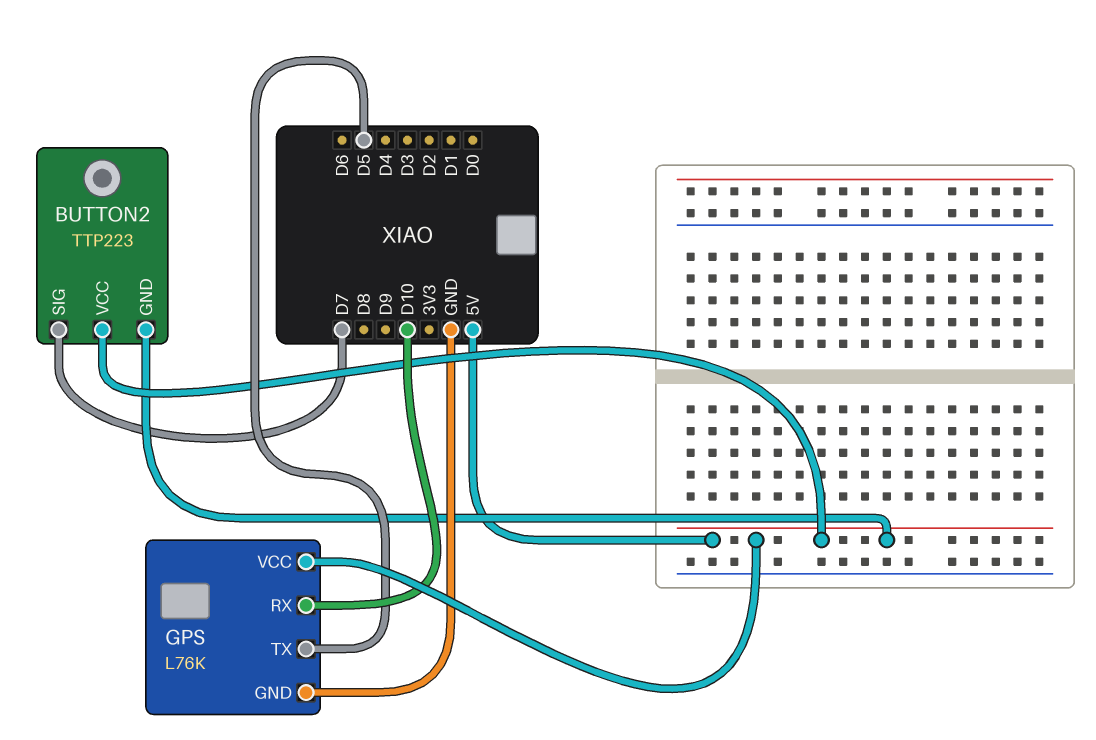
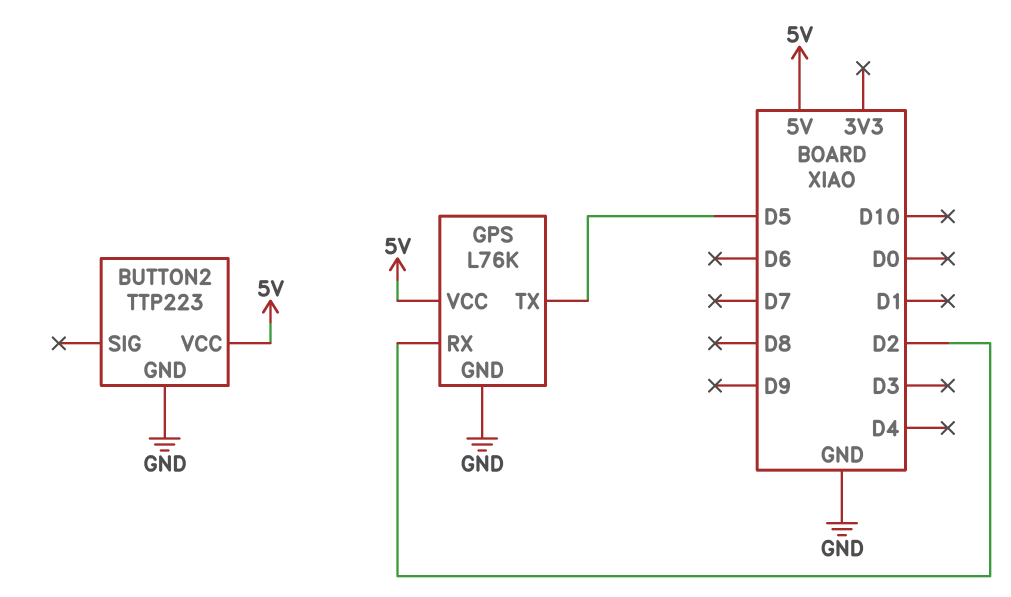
BUTTON2 pin GND: 5V -> GND
BUTTON2 pin SIG: D7 -> none
GPS pin RX: D10 -> D2

